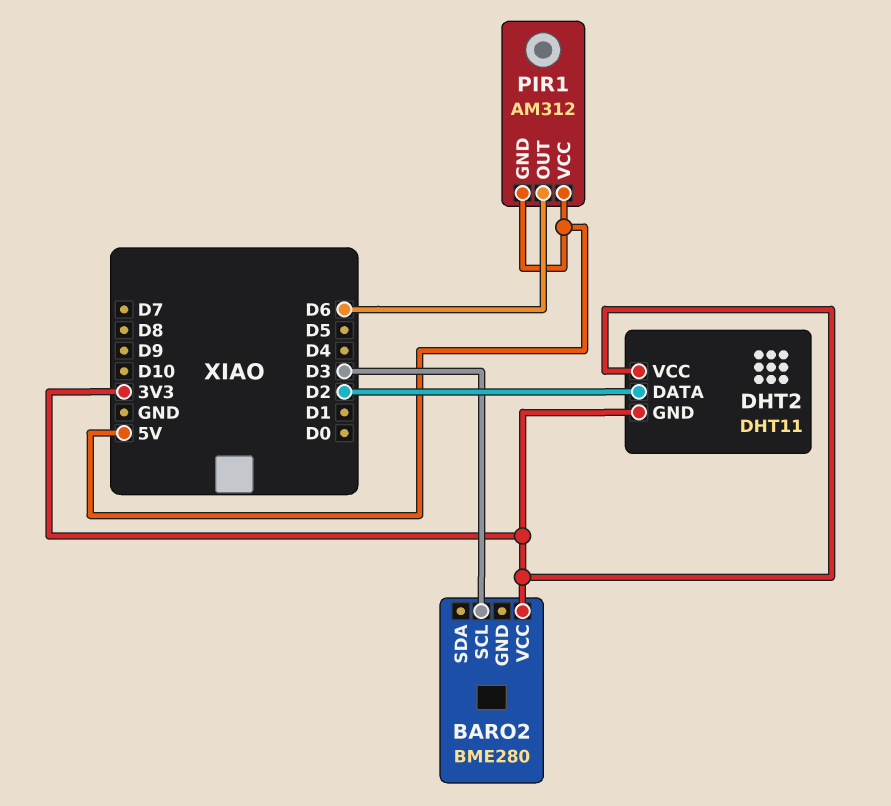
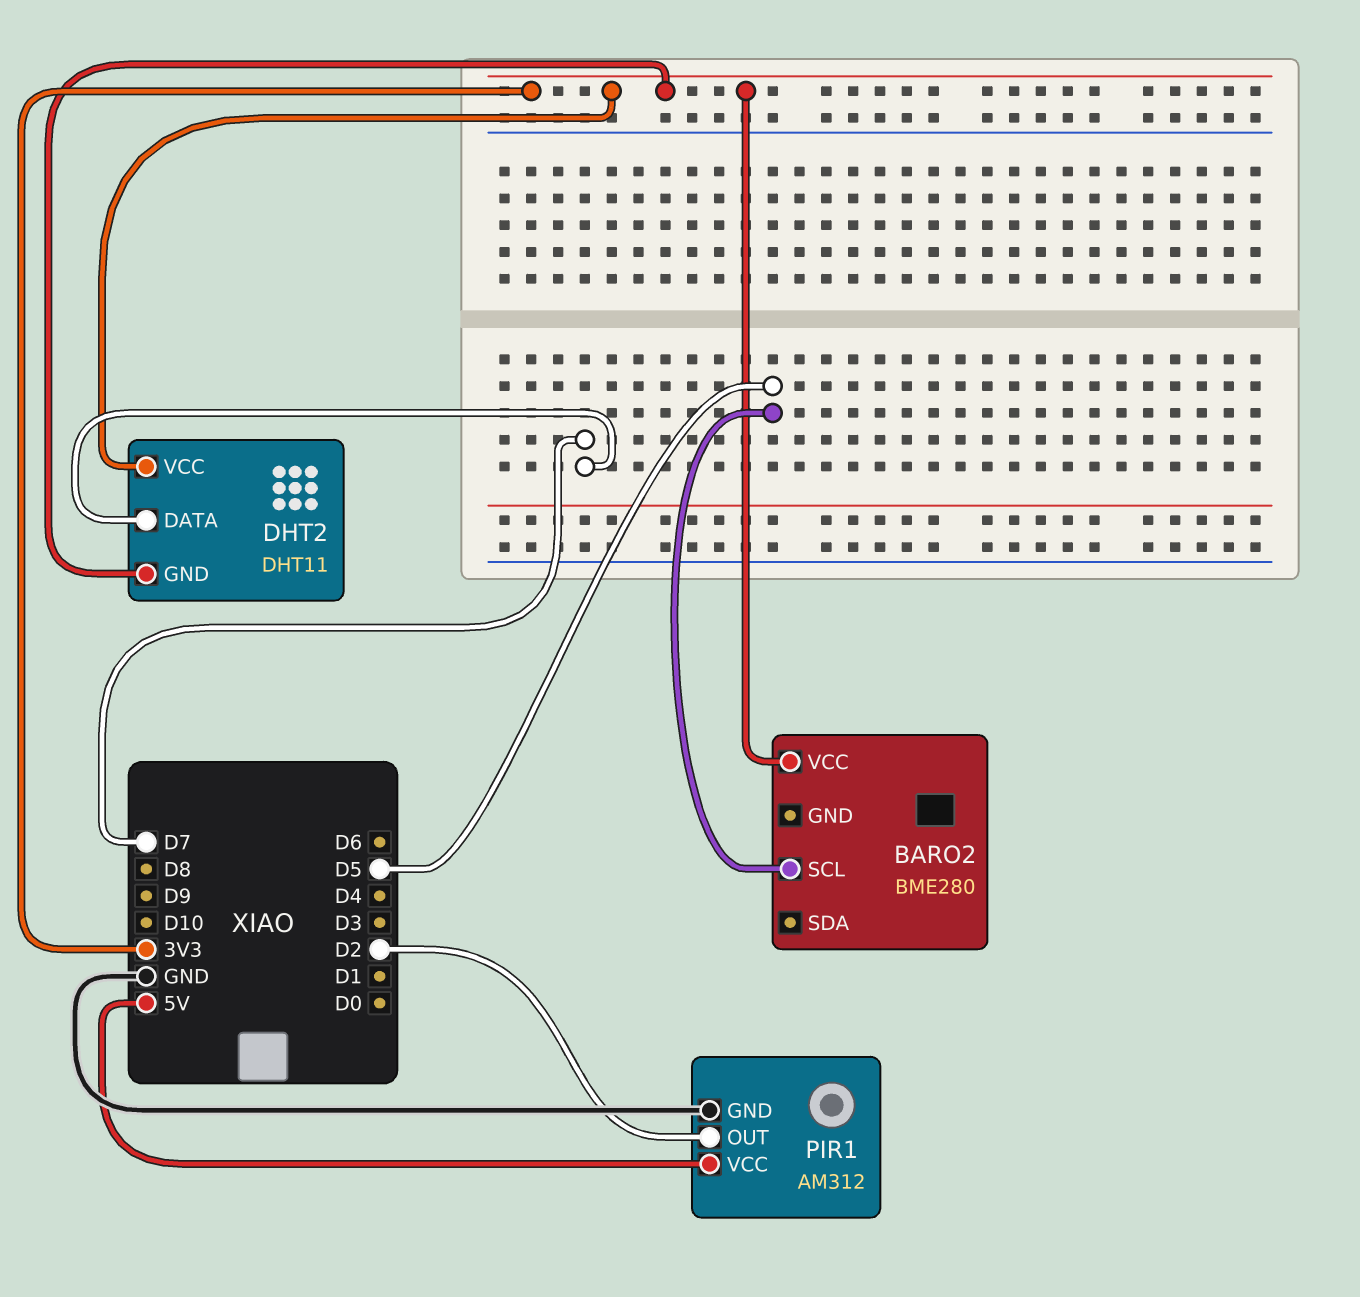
BARO2 pin SCL: D3 -> D5
DHT2 pin DATA: D2 -> D7
PIR1 pin GND: 5V -> GND
PIR1 pin OUT: D6 -> D2

